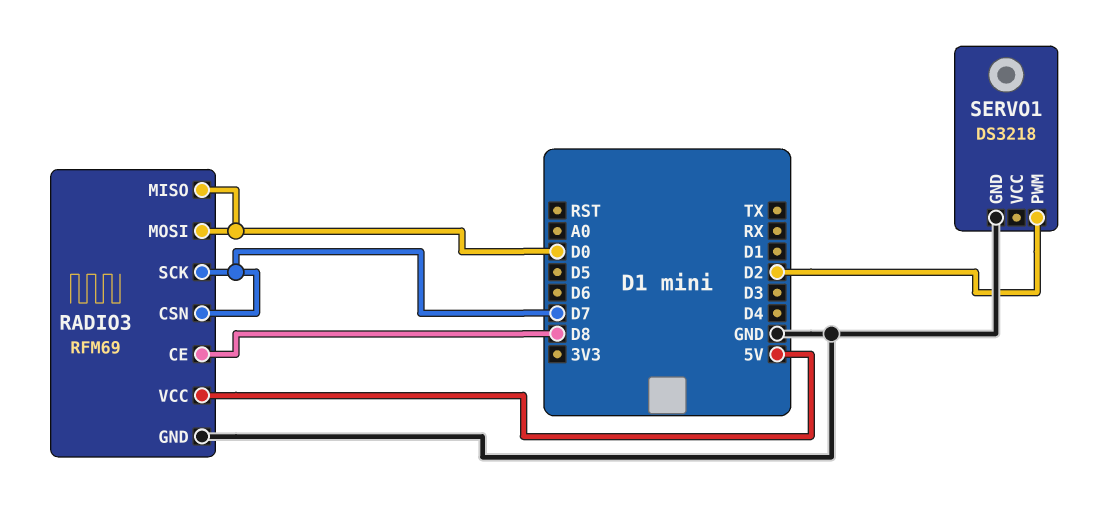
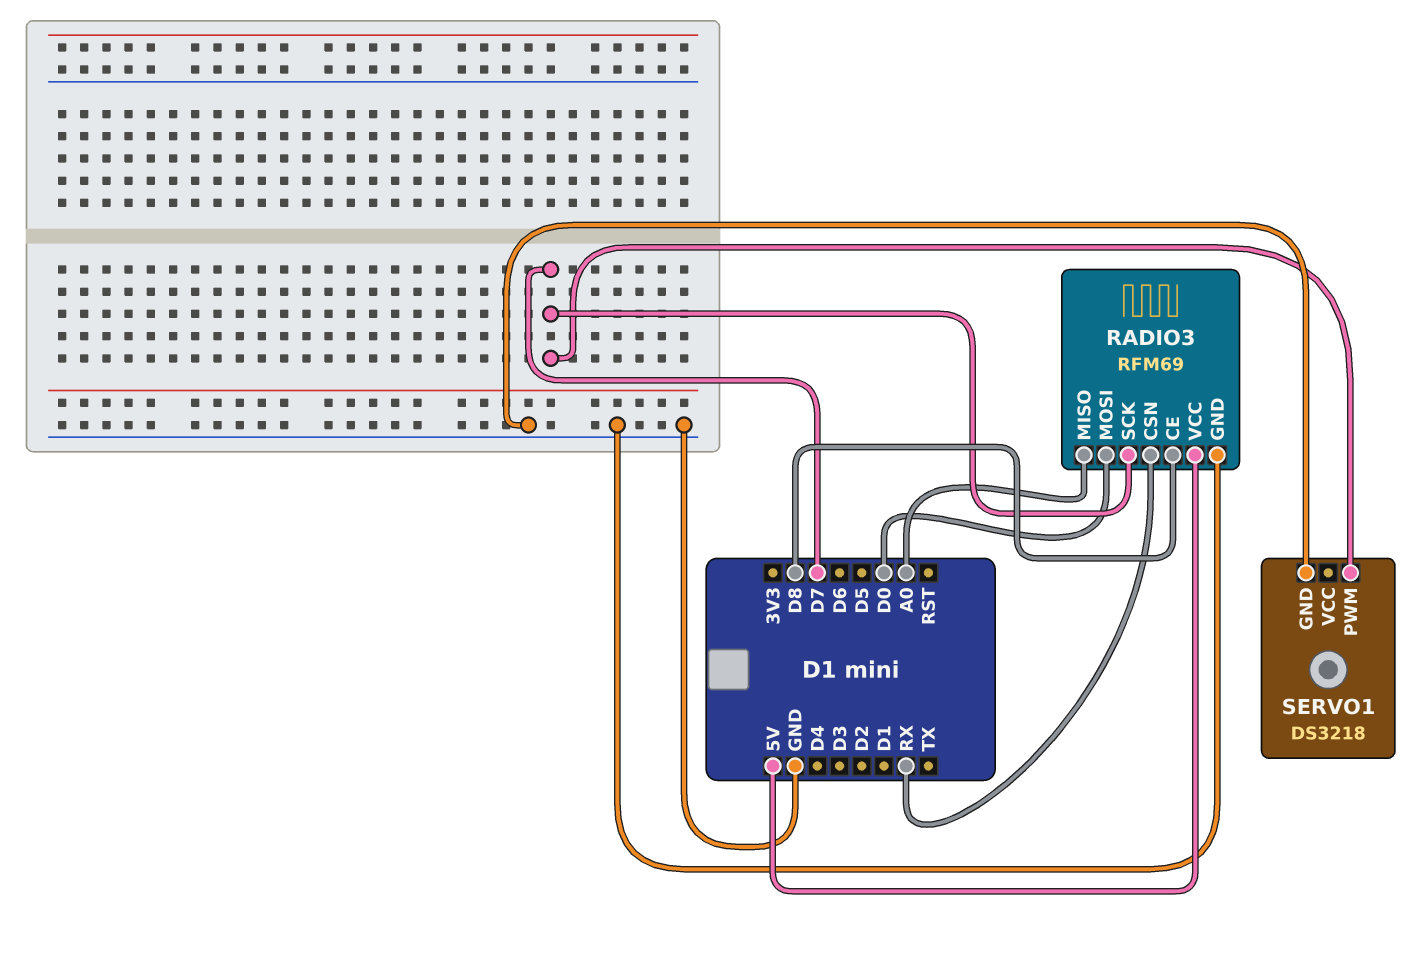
RADIO3 pin CSN: D7 -> RX
RADIO3 pin MISO: D0 -> A0
SERVO1 pin PWM: D2 -> D7

